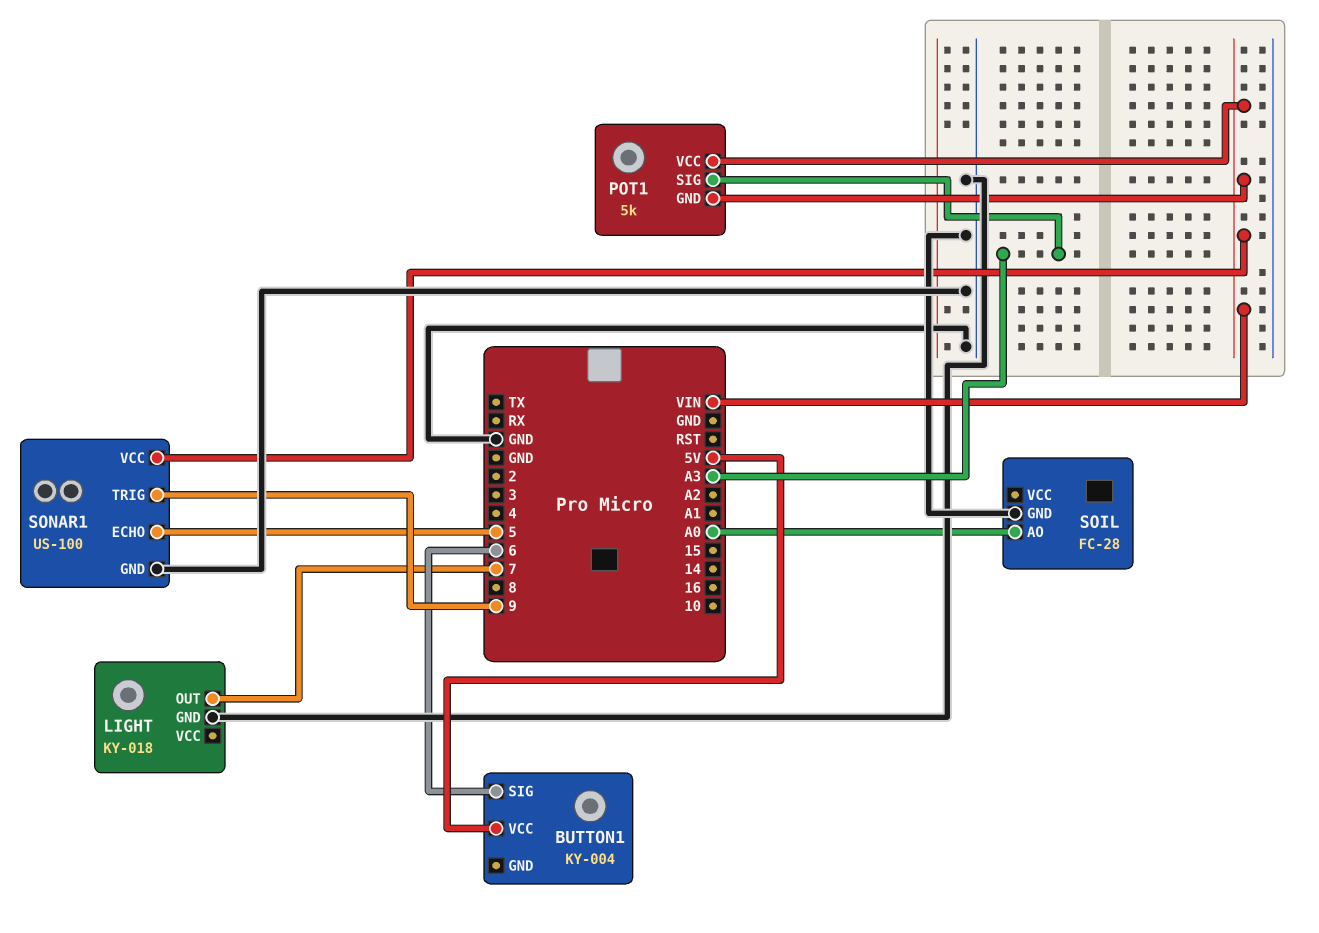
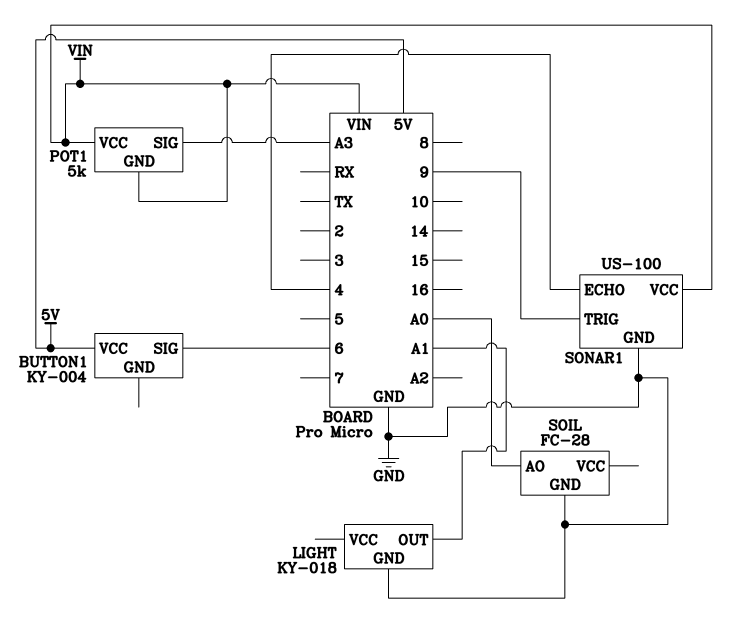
LIGHT pin OUT: 7 -> A1
SONAR1 pin ECHO: 5 -> 4

